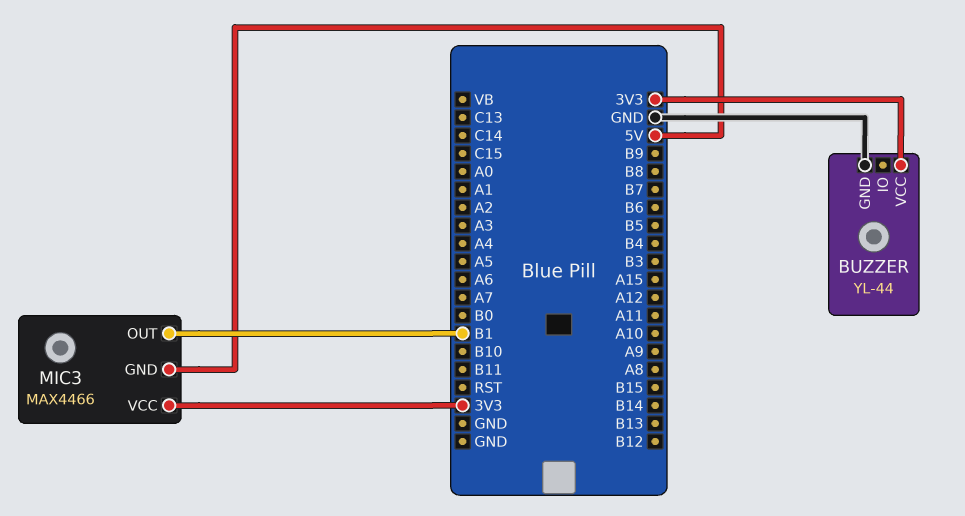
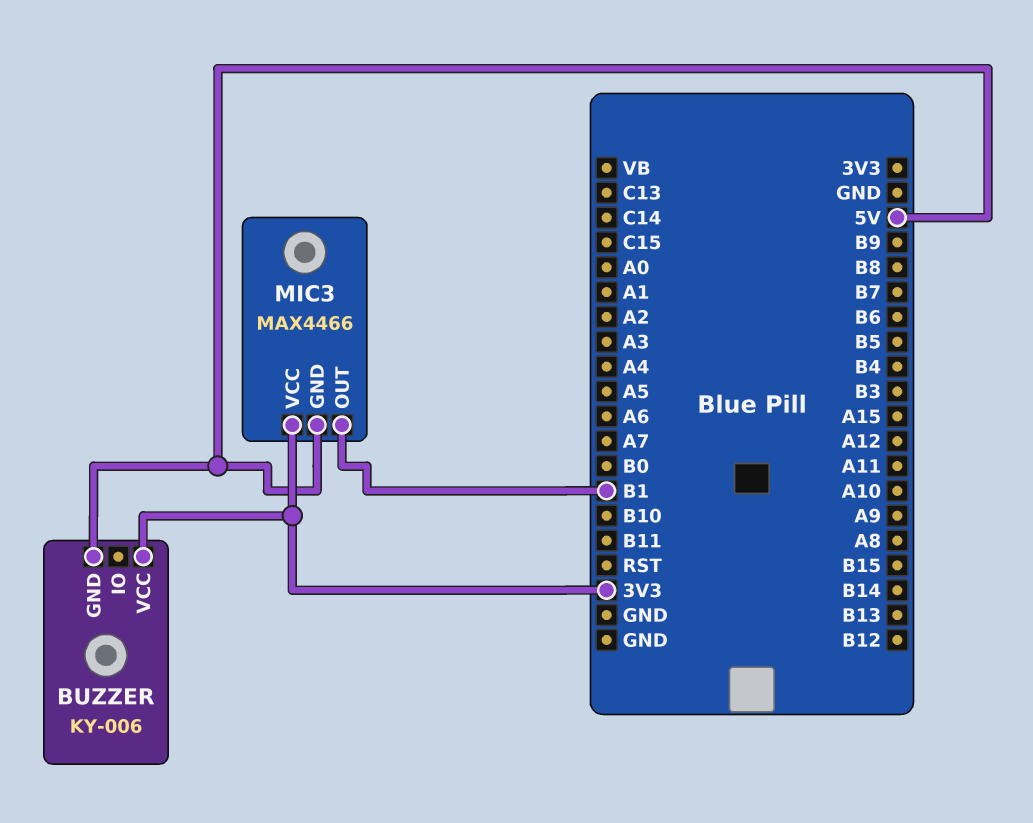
BUZZER: YL-44 -> KY-006
BUZZER pin GND: GND -> 5V

